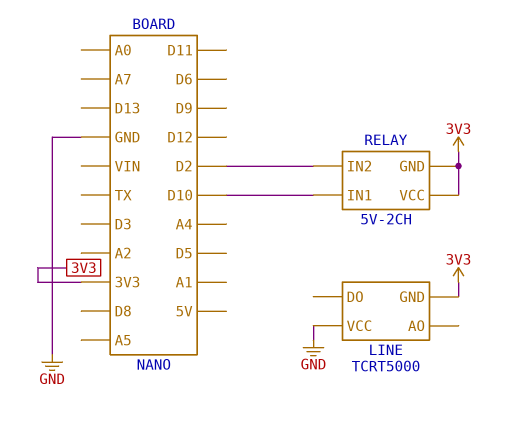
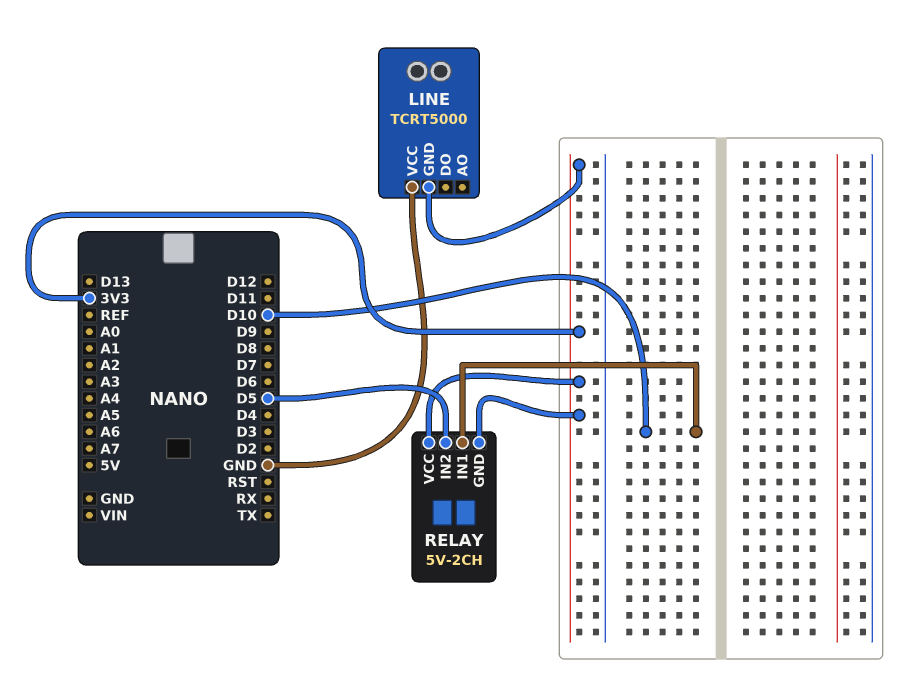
RELAY pin IN2: D2 -> D5

